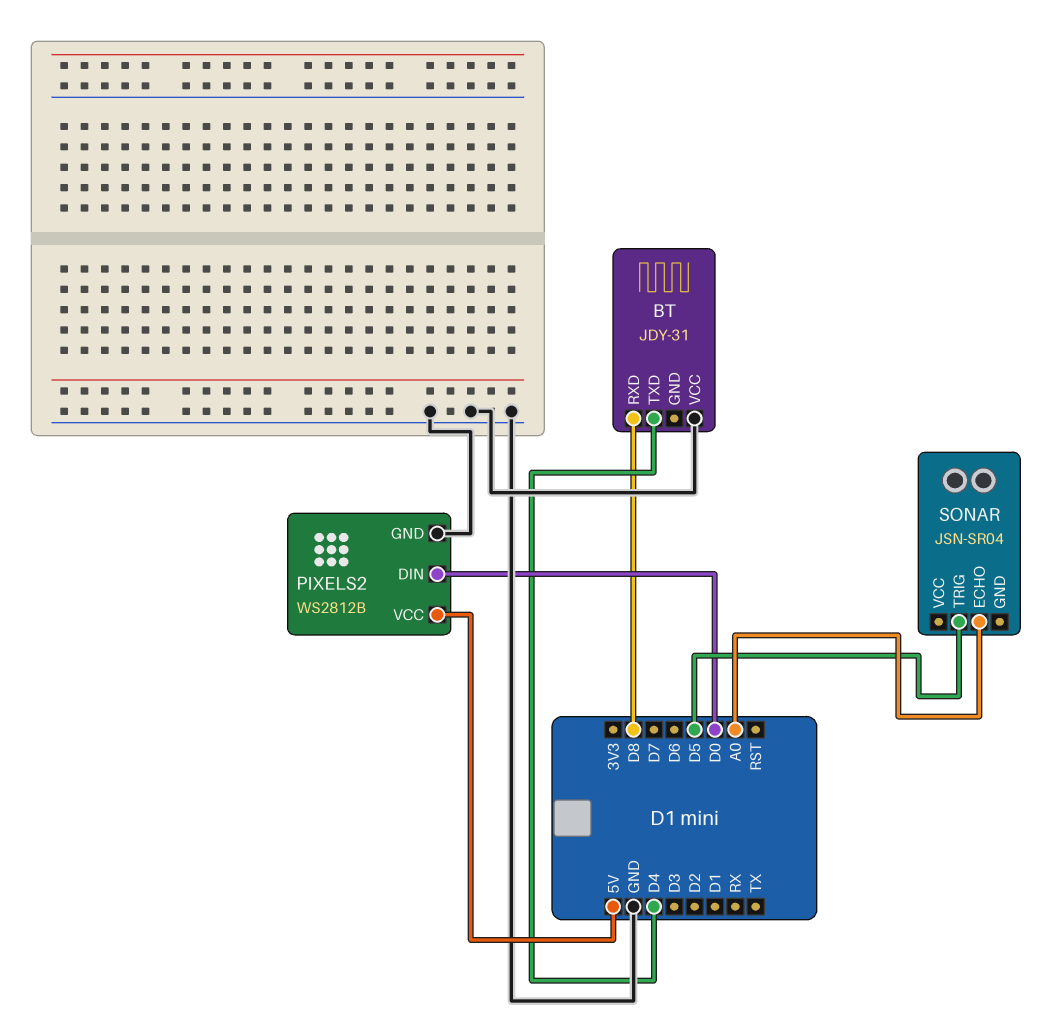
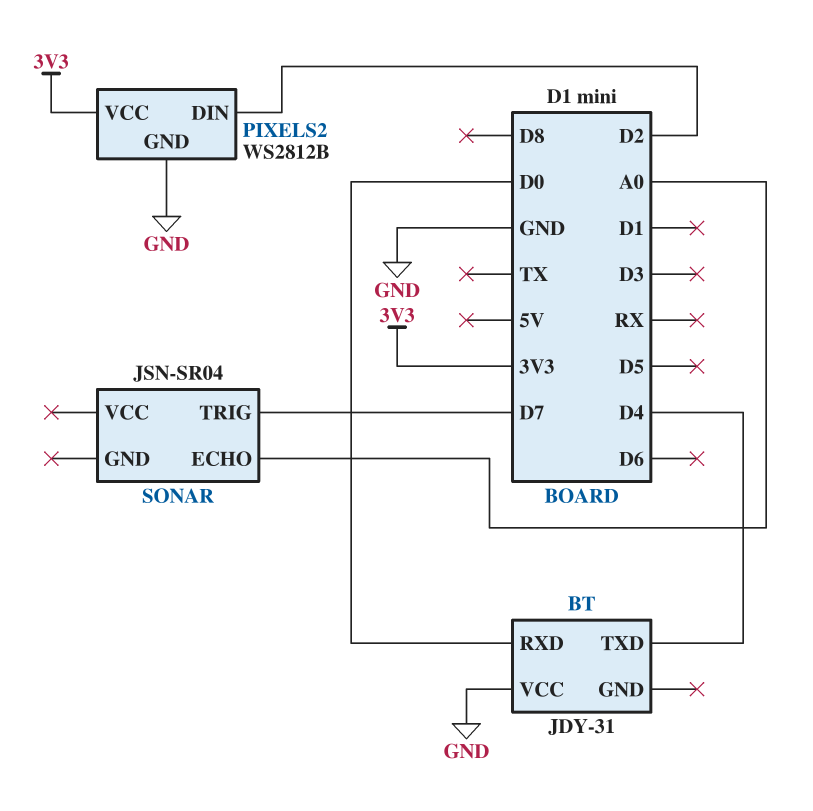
BT pin RXD: D8 -> D0
PIXELS2 pin DIN: D0 -> D2
PIXELS2 pin VCC: 5V -> 3V3
SONAR pin TRIG: D5 -> D7

